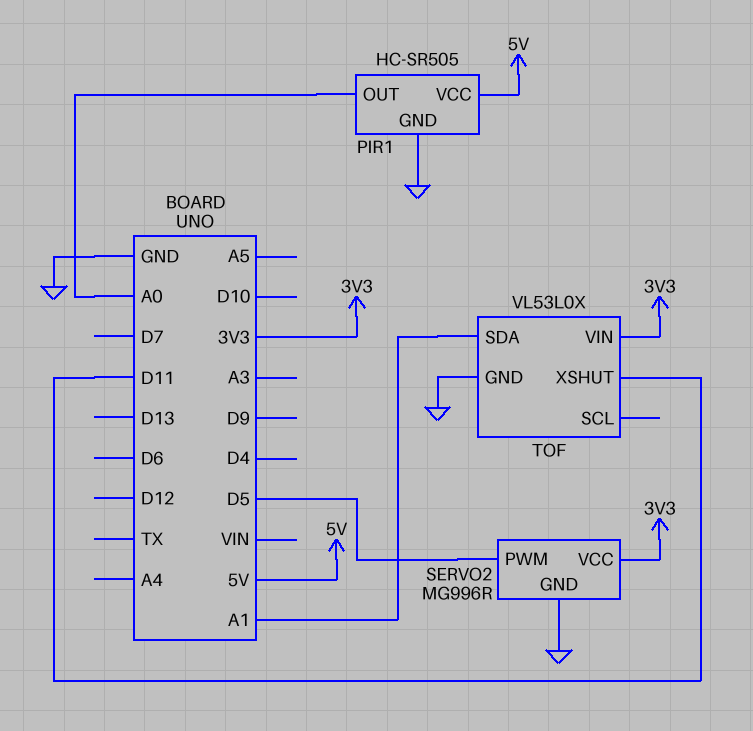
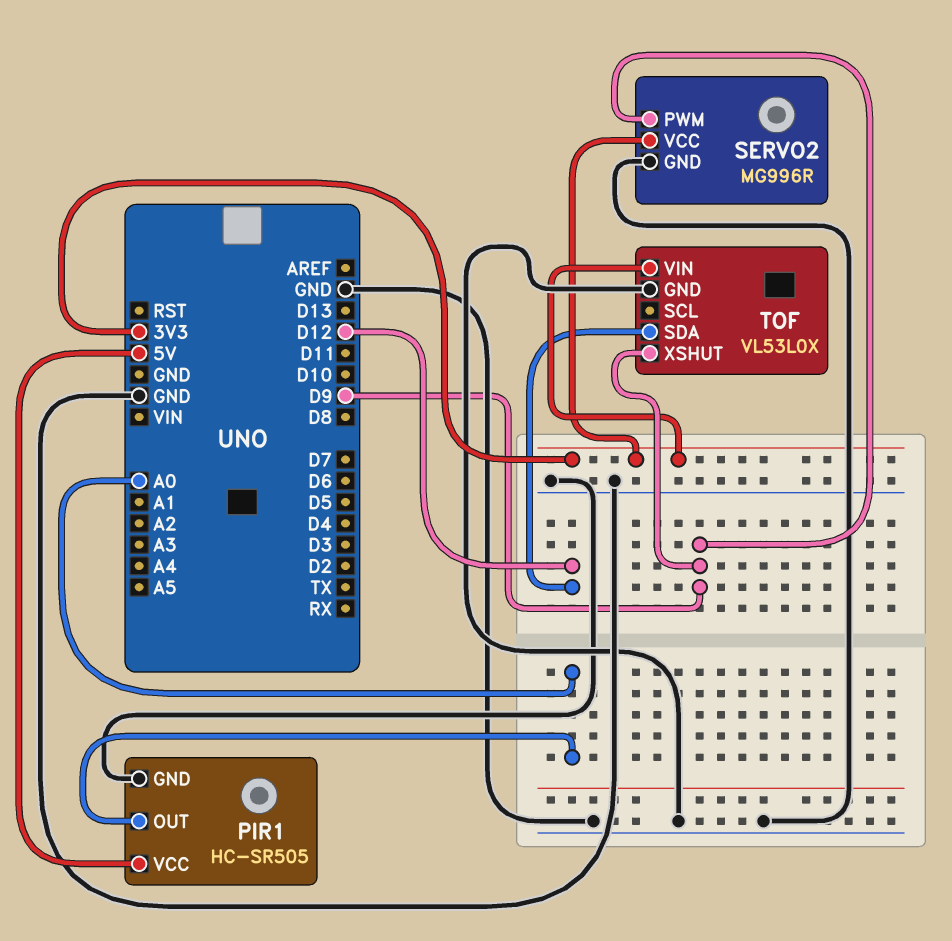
SERVO2 pin PWM: D5 -> D9
TOF pin SDA: A1 -> D12
TOF pin XSHUT: D11 -> D9

